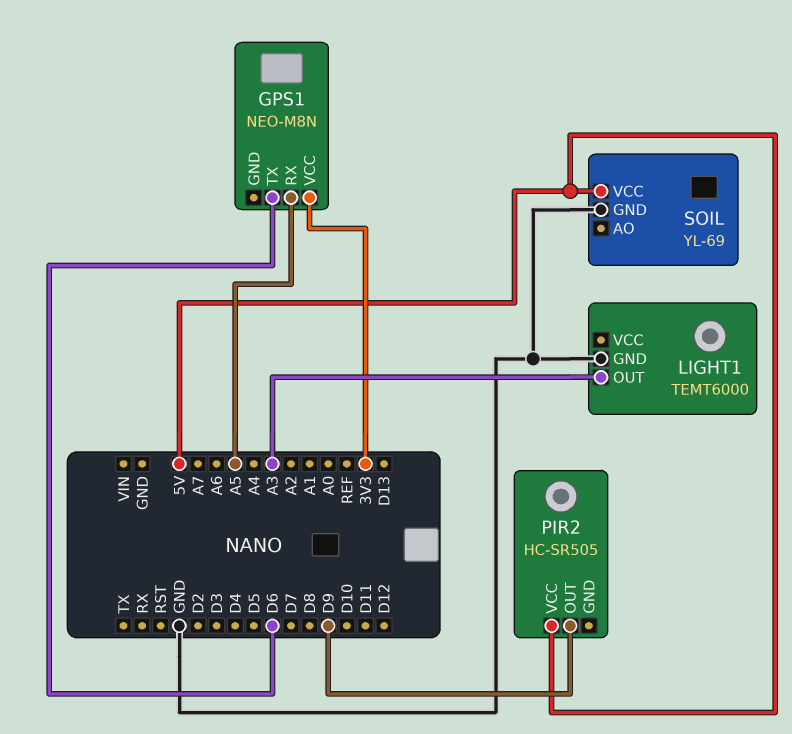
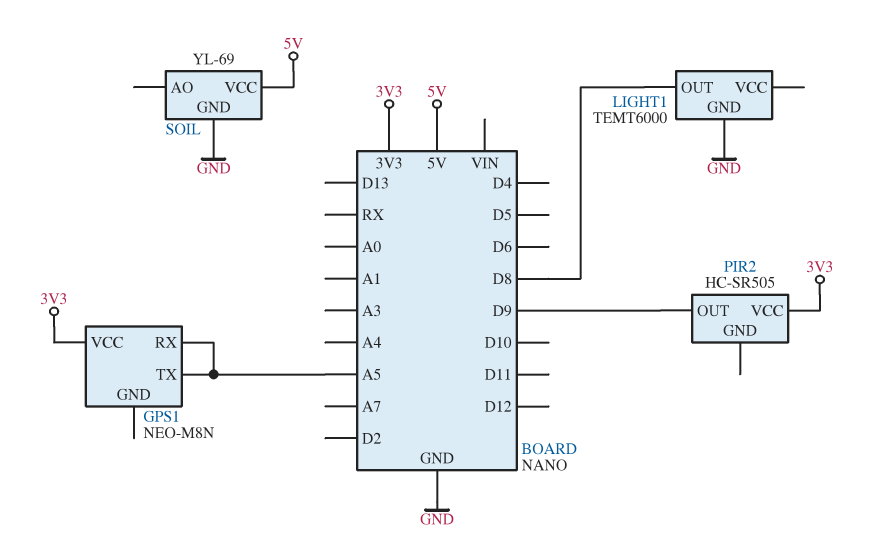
GPS1 pin TX: D6 -> A5
LIGHT1 pin OUT: A3 -> D8
PIR2 pin VCC: 5V -> 3V3

